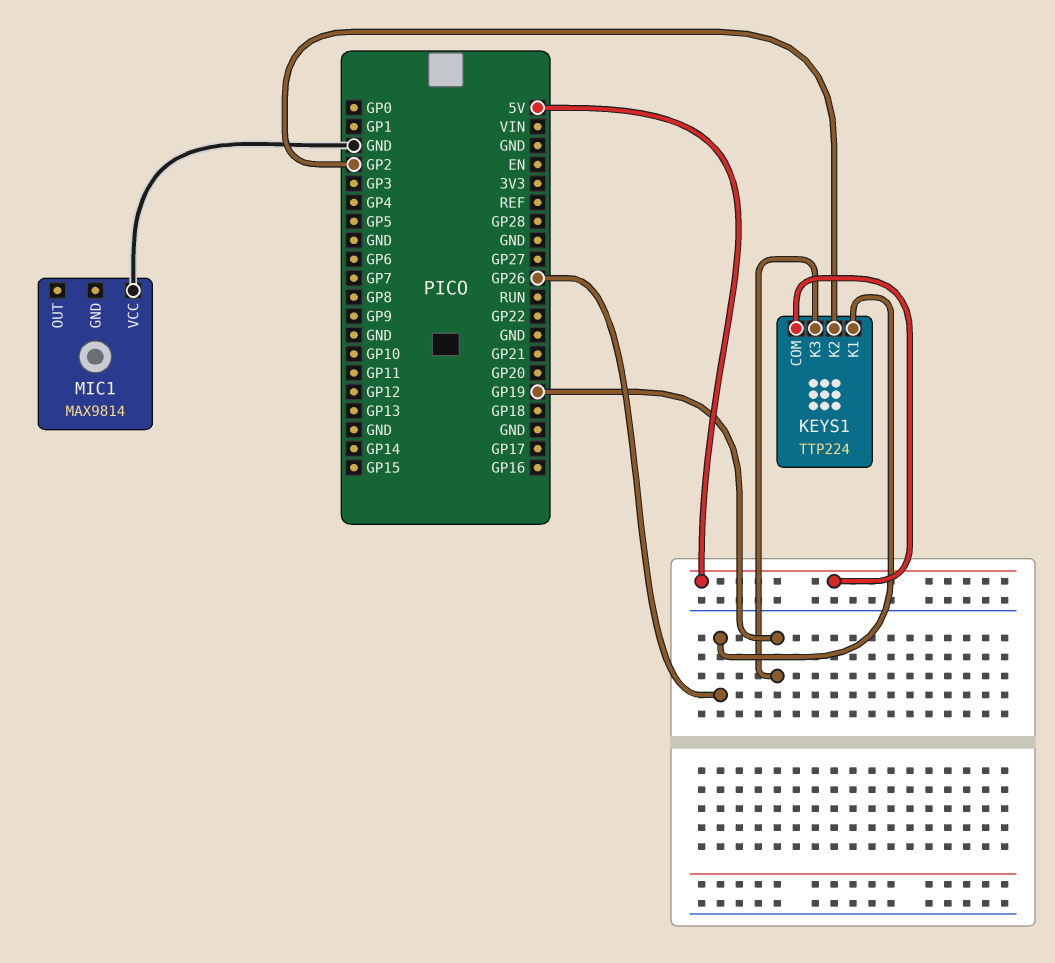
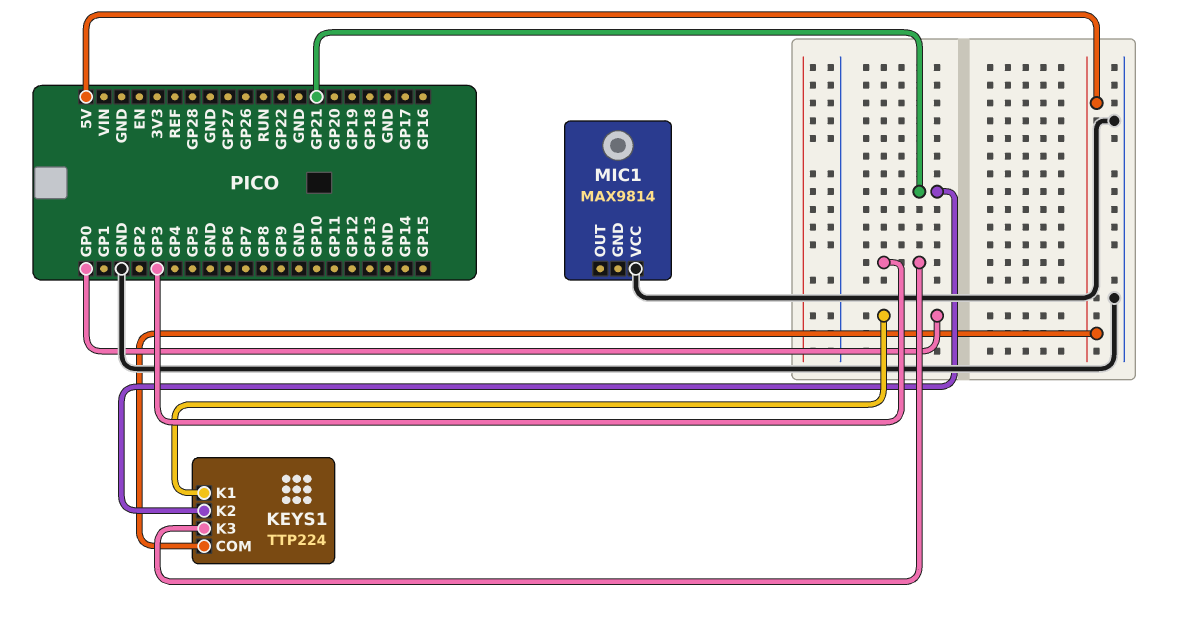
KEYS1 pin K1: GP26 -> GP0
KEYS1 pin K2: GP2 -> GP21
KEYS1 pin K3: GP19 -> GP3

